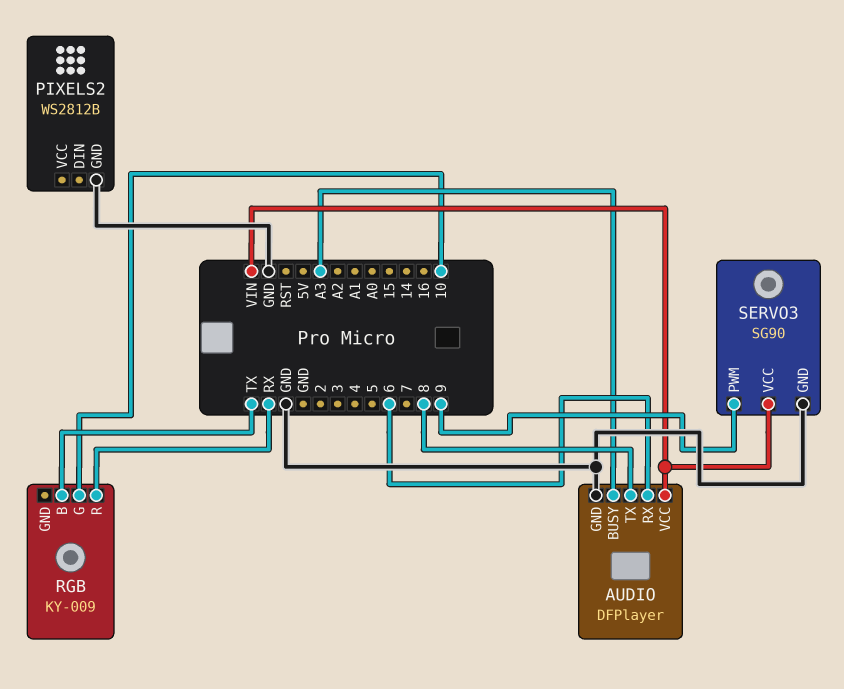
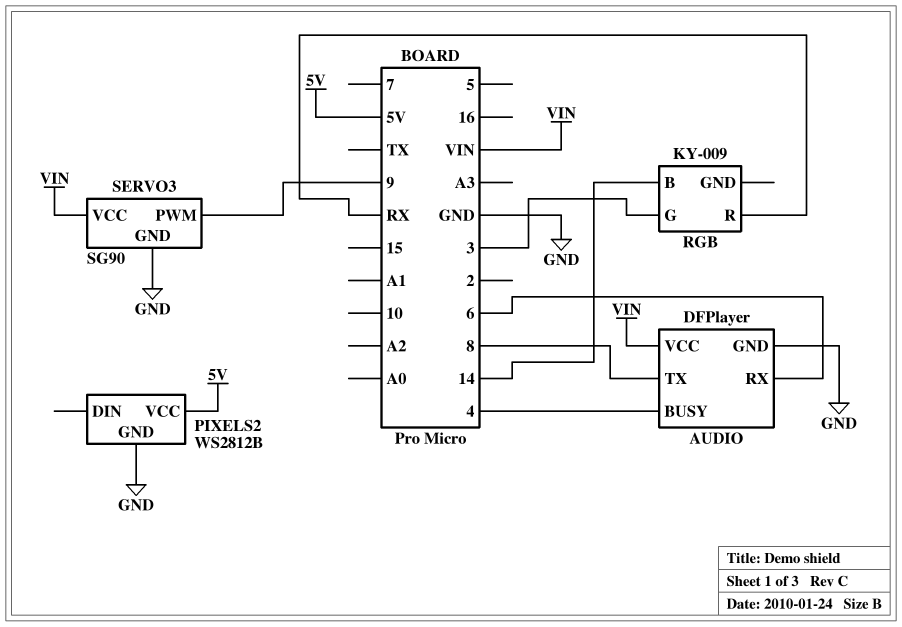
AUDIO pin BUSY: A3 -> 4
PIXELS2 pin VCC: none -> 5V
RGB pin B: TX -> 14
RGB pin G: 10 -> 3

